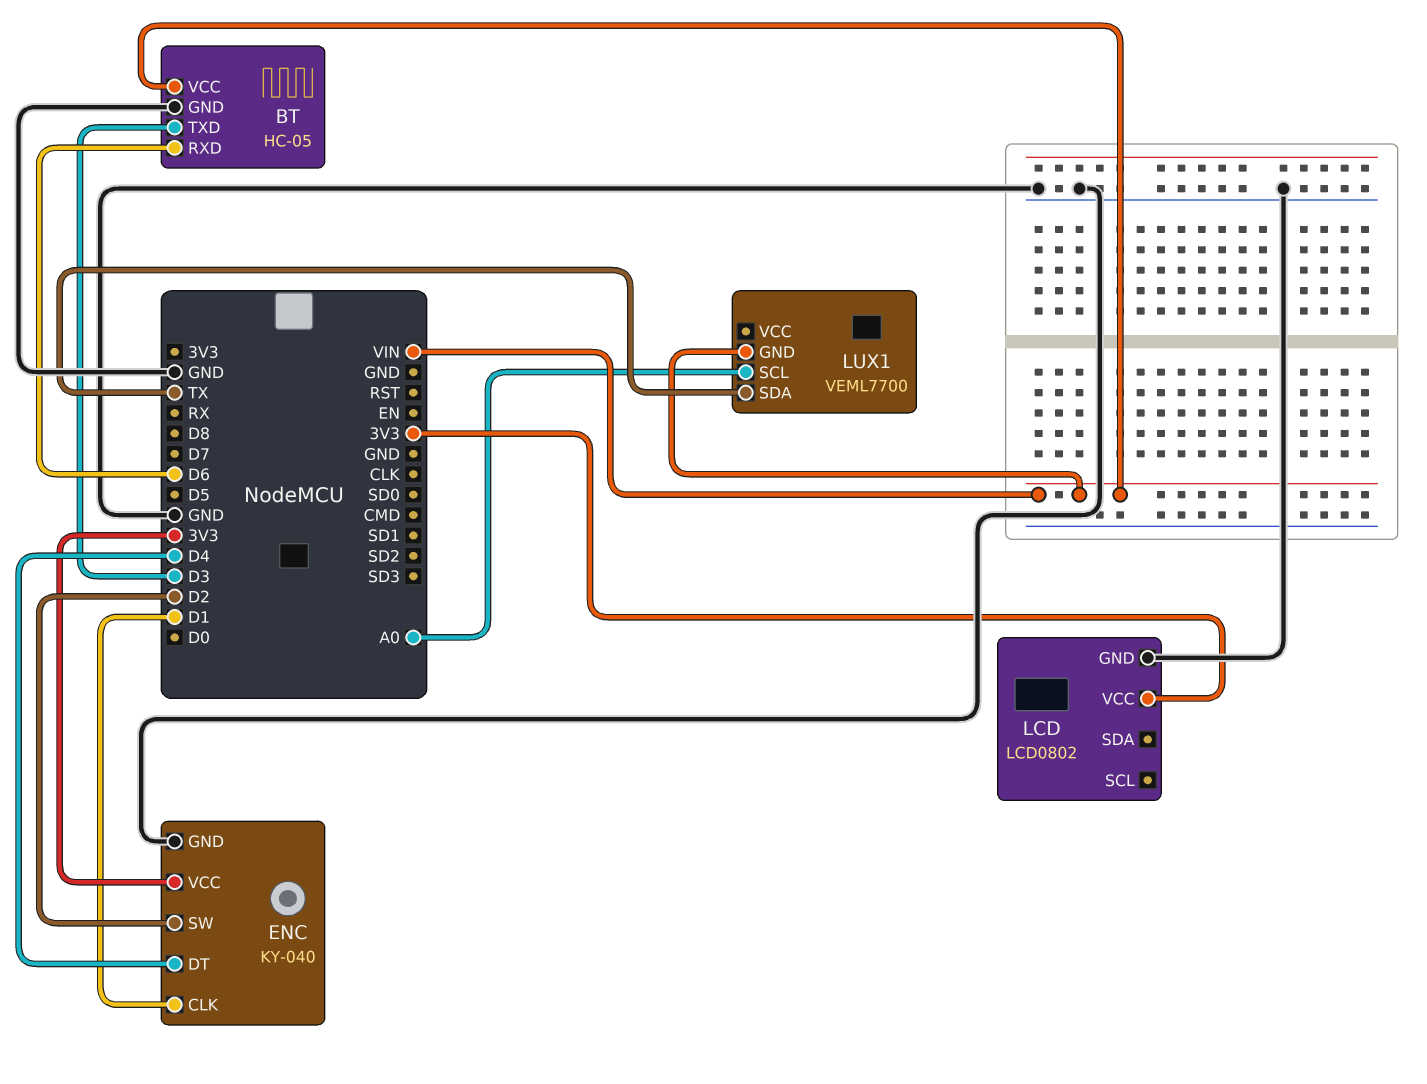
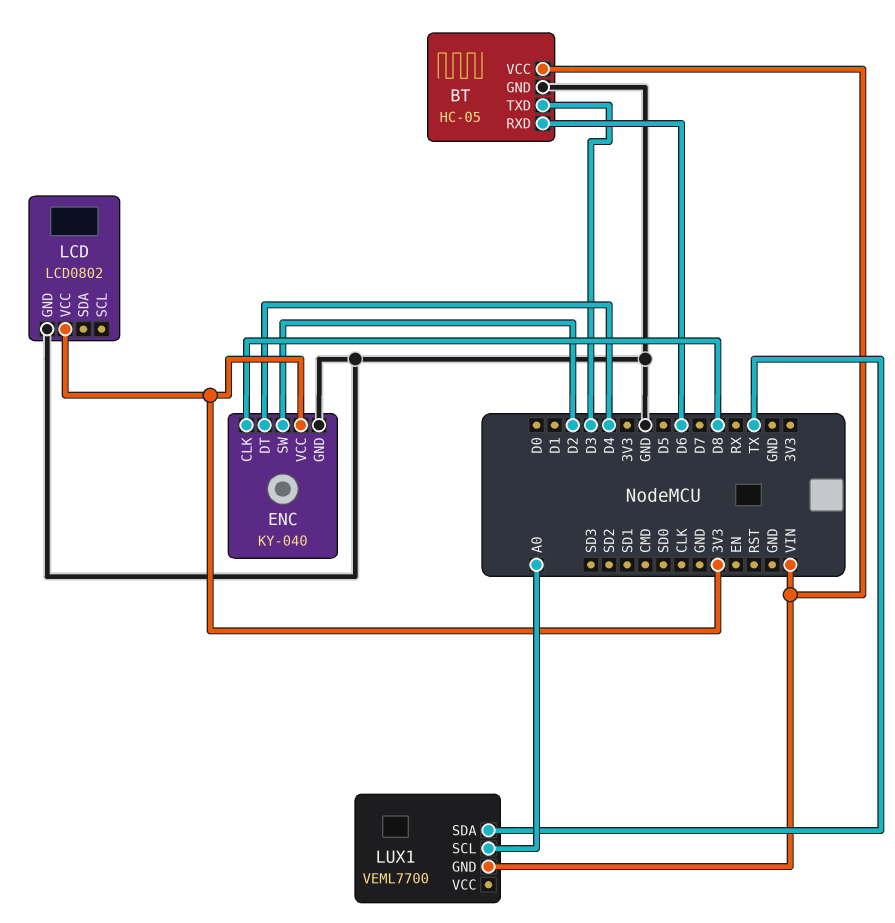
ENC pin CLK: D1 -> D8

